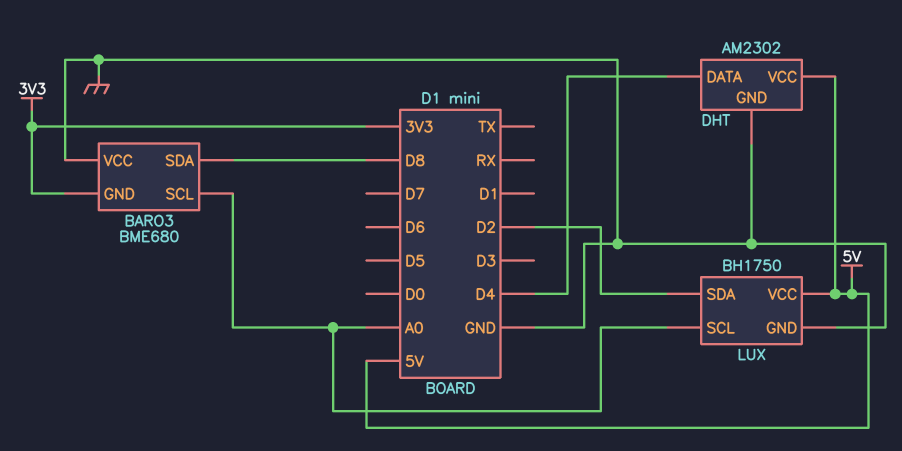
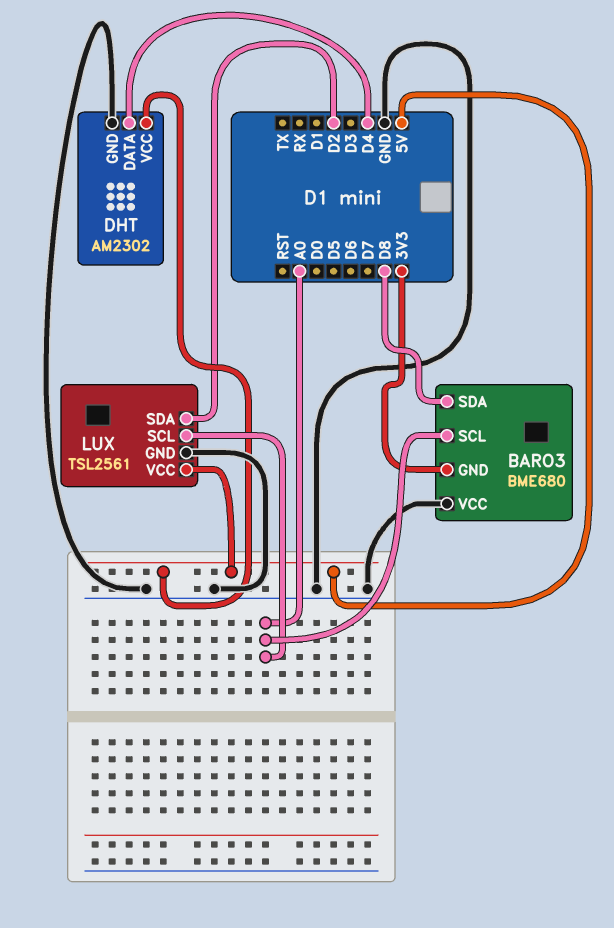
LUX: BH1750 -> TSL2561

